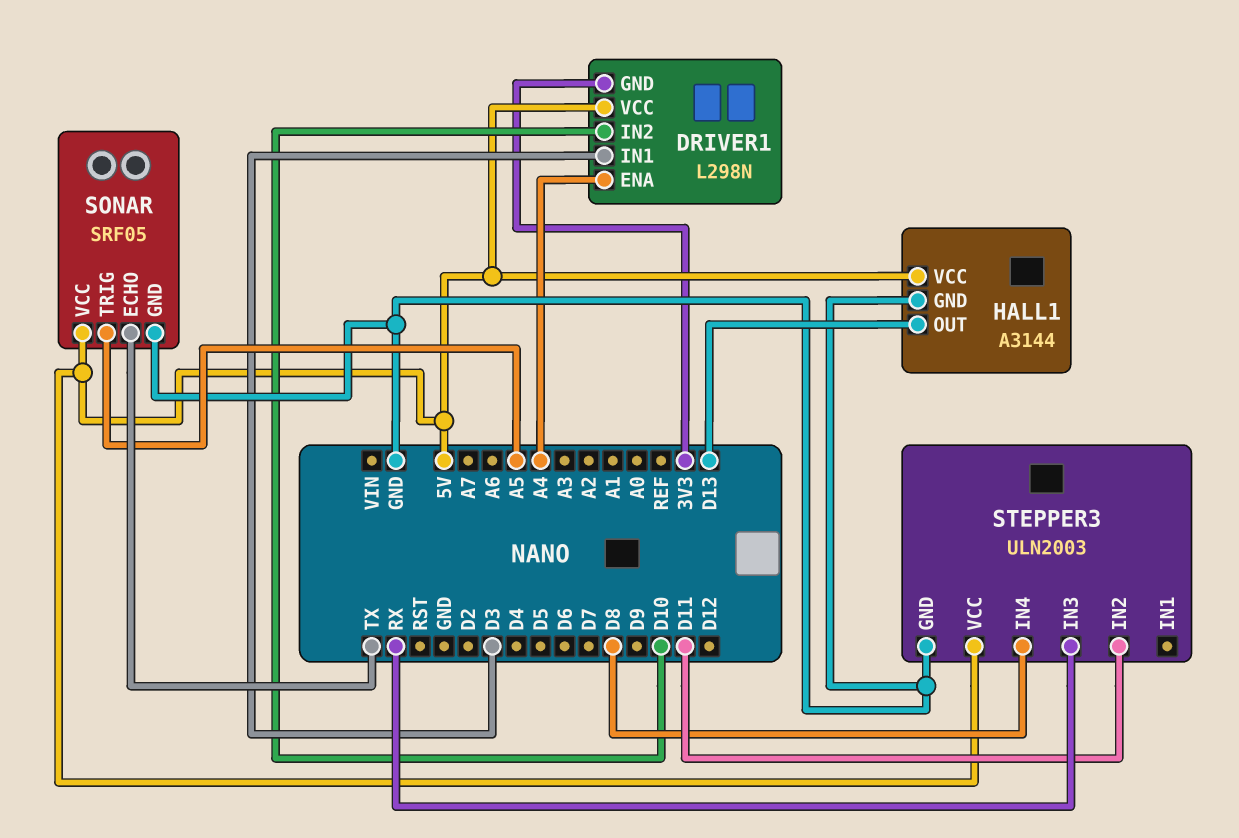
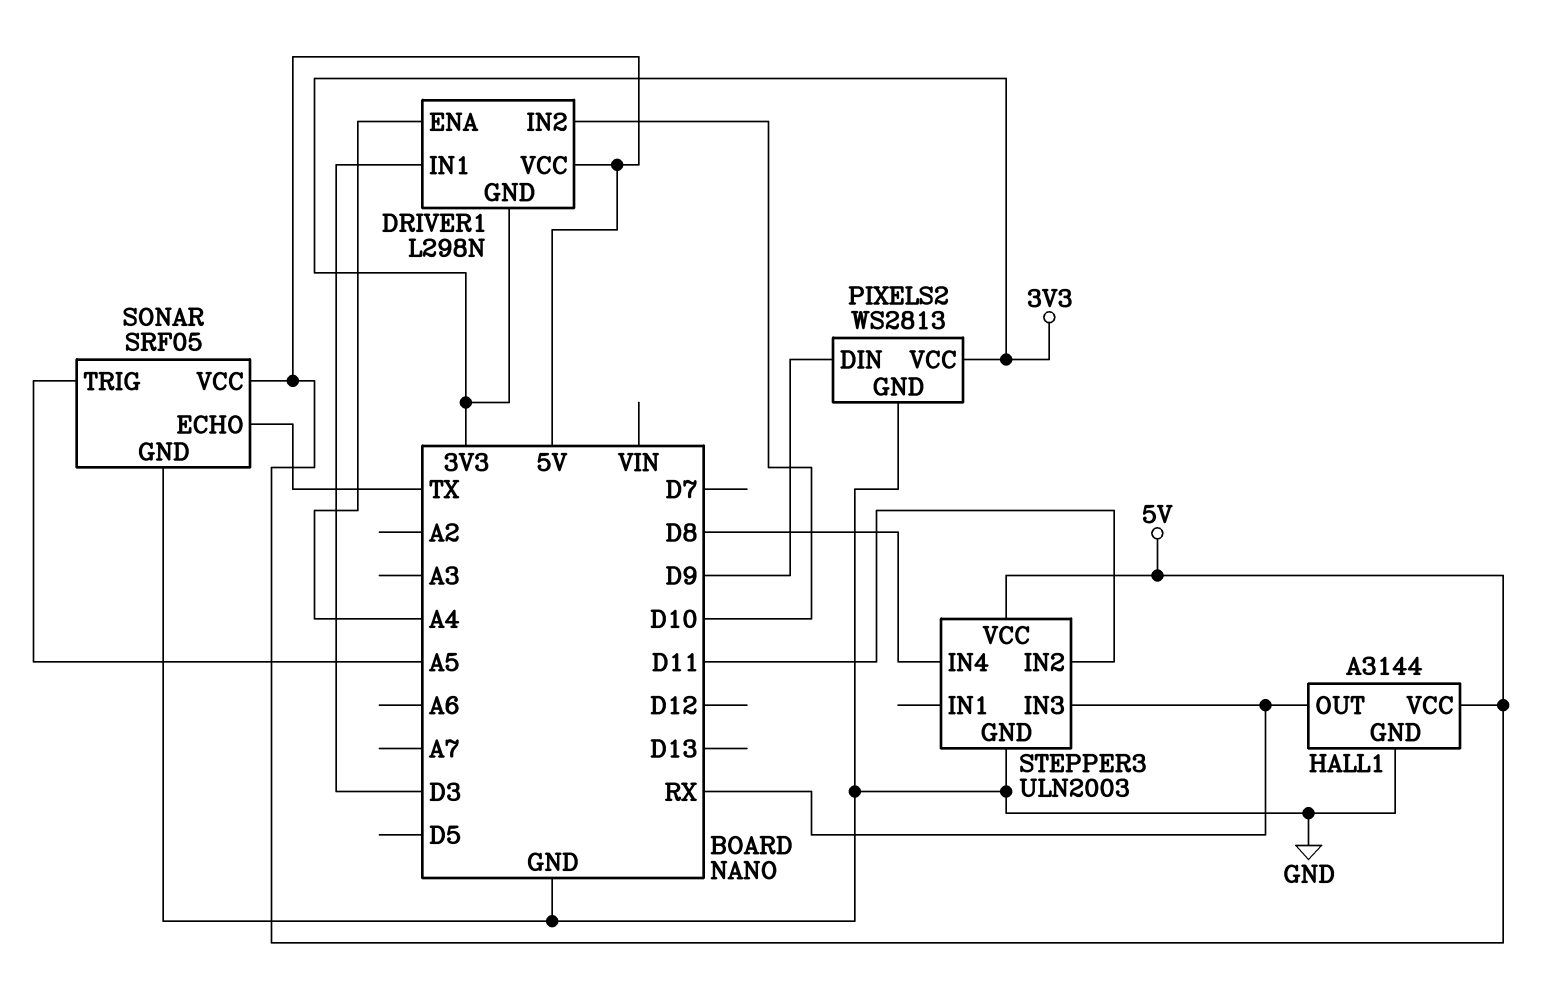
HALL1 pin OUT: D13 -> RX
PIXELS2: none -> WS2813
PIXELS2 pin DIN: none -> D9
PIXELS2 pin GND: none -> GND
PIXELS2 pin VCC: none -> 3V3

